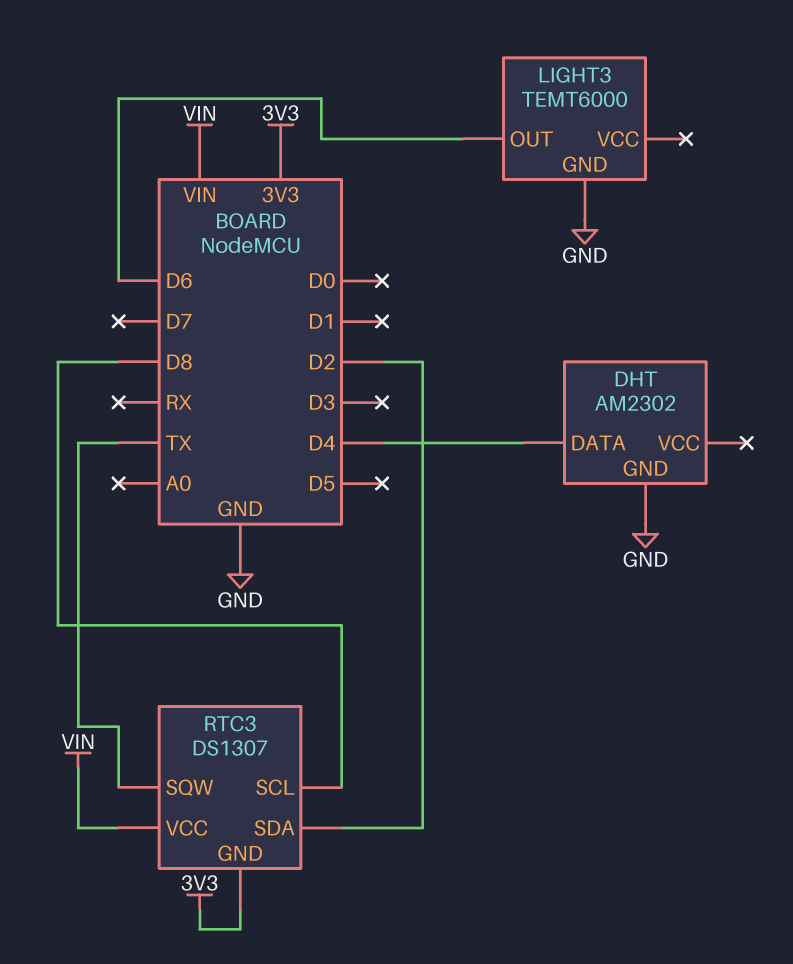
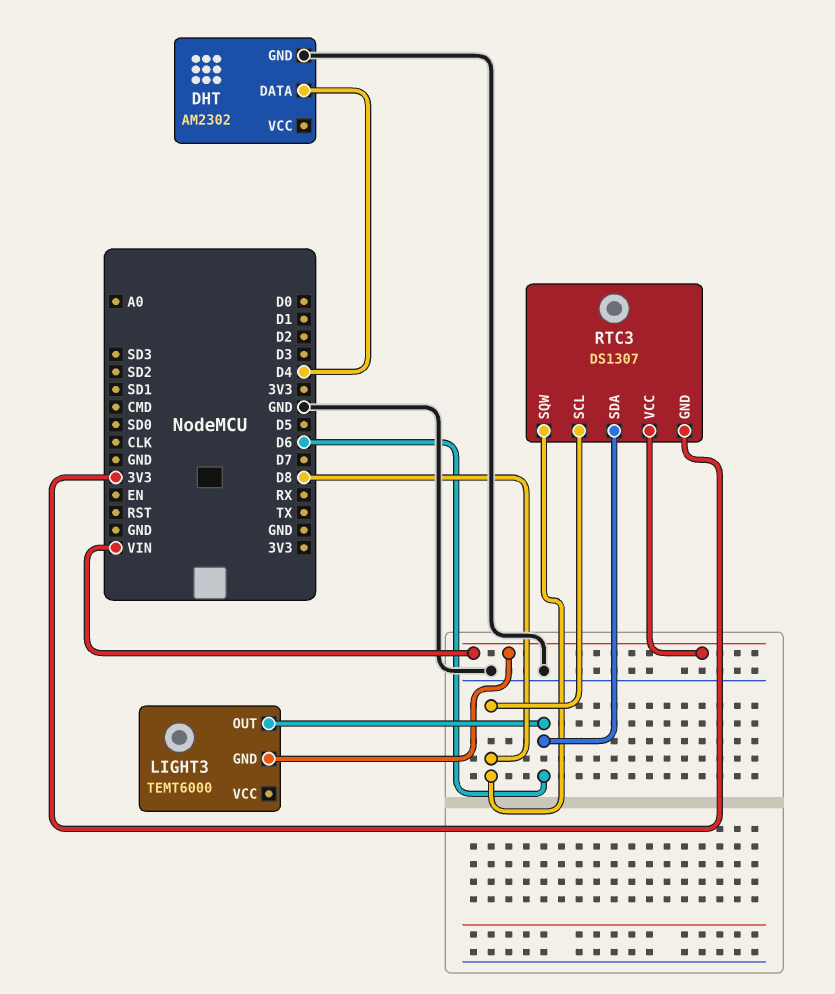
LIGHT3 pin GND: GND -> VIN
RTC3 pin SDA: D2 -> D6
RTC3 pin SQW: TX -> D8

